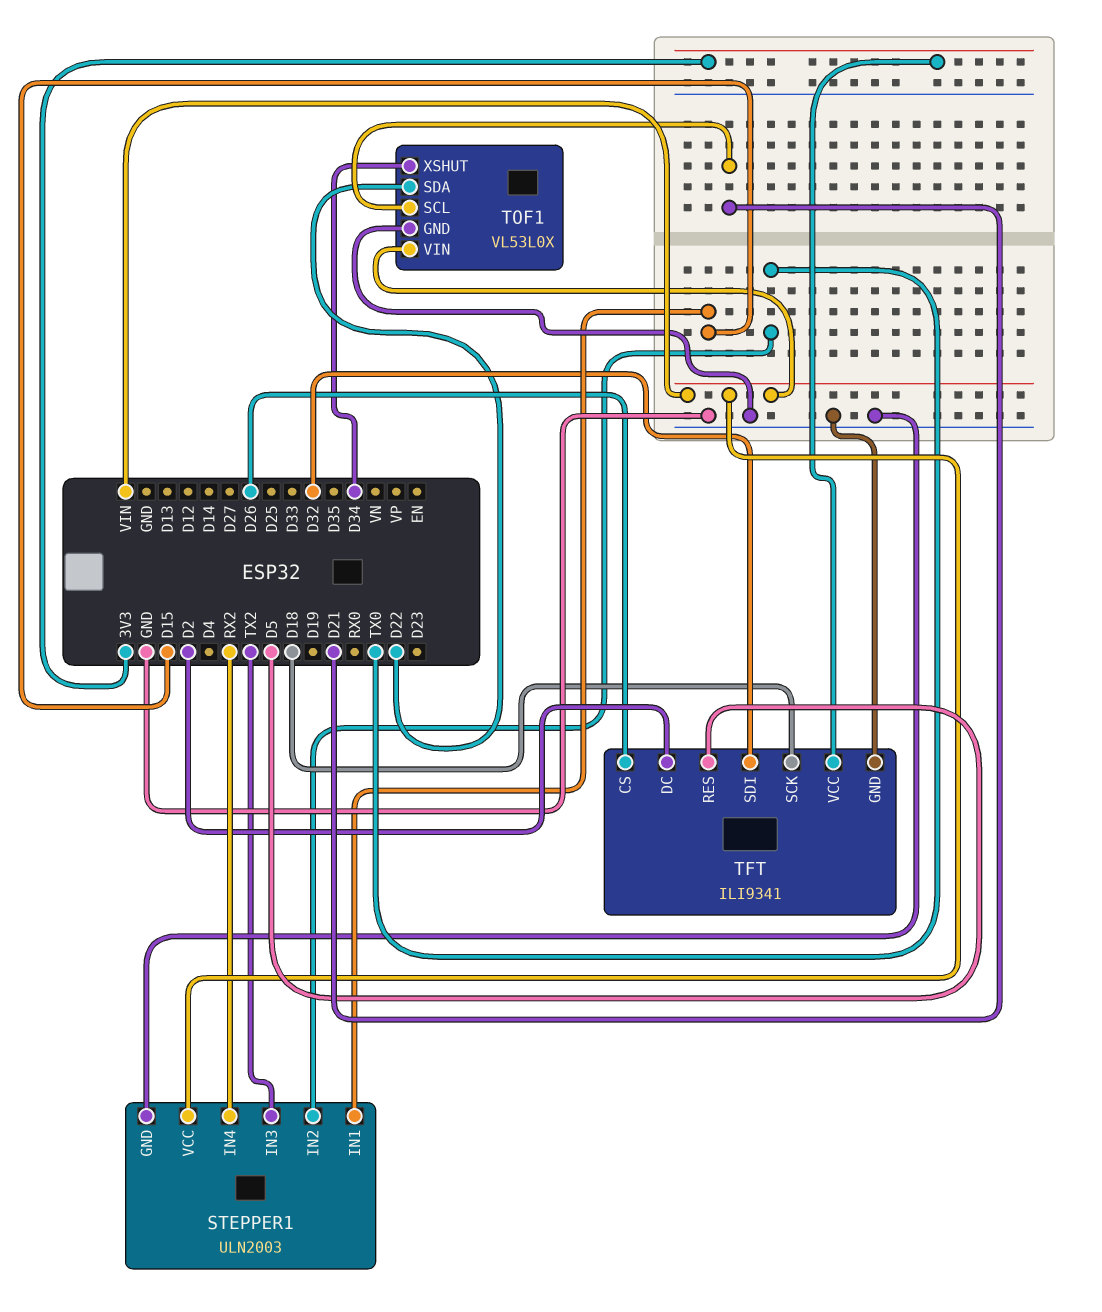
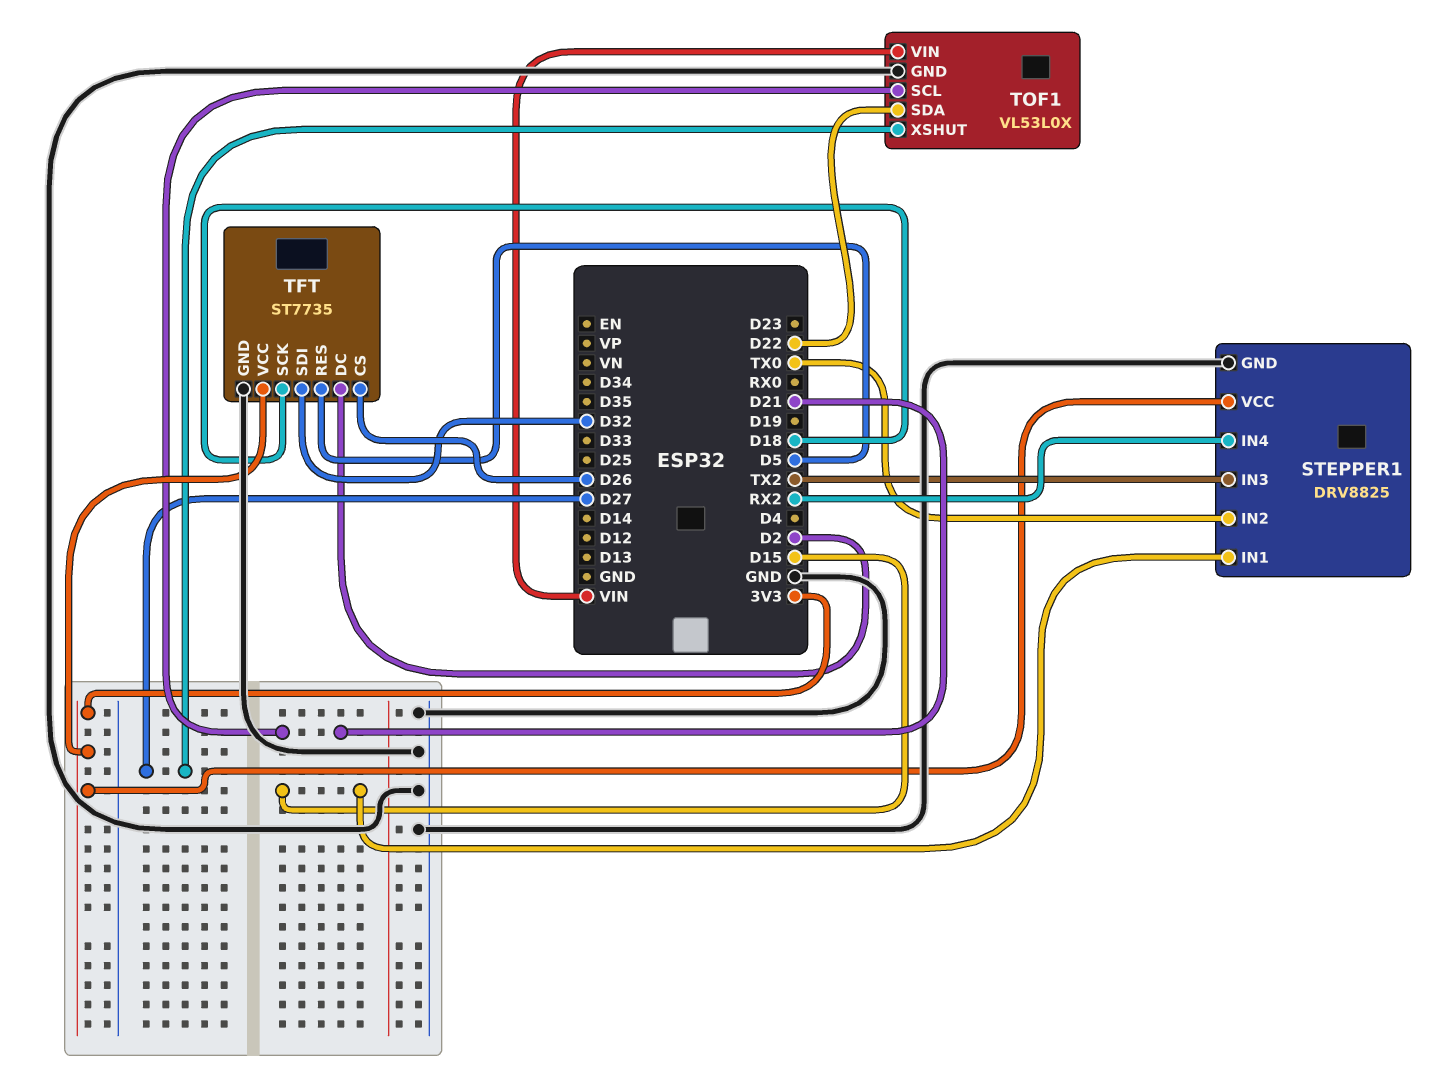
STEPPER1: ULN2003 -> DRV8825
STEPPER1 pin VCC: VIN -> 3V3
TFT: ILI9341 -> ST7735
TOF1 pin XSHUT: D34 -> D27

